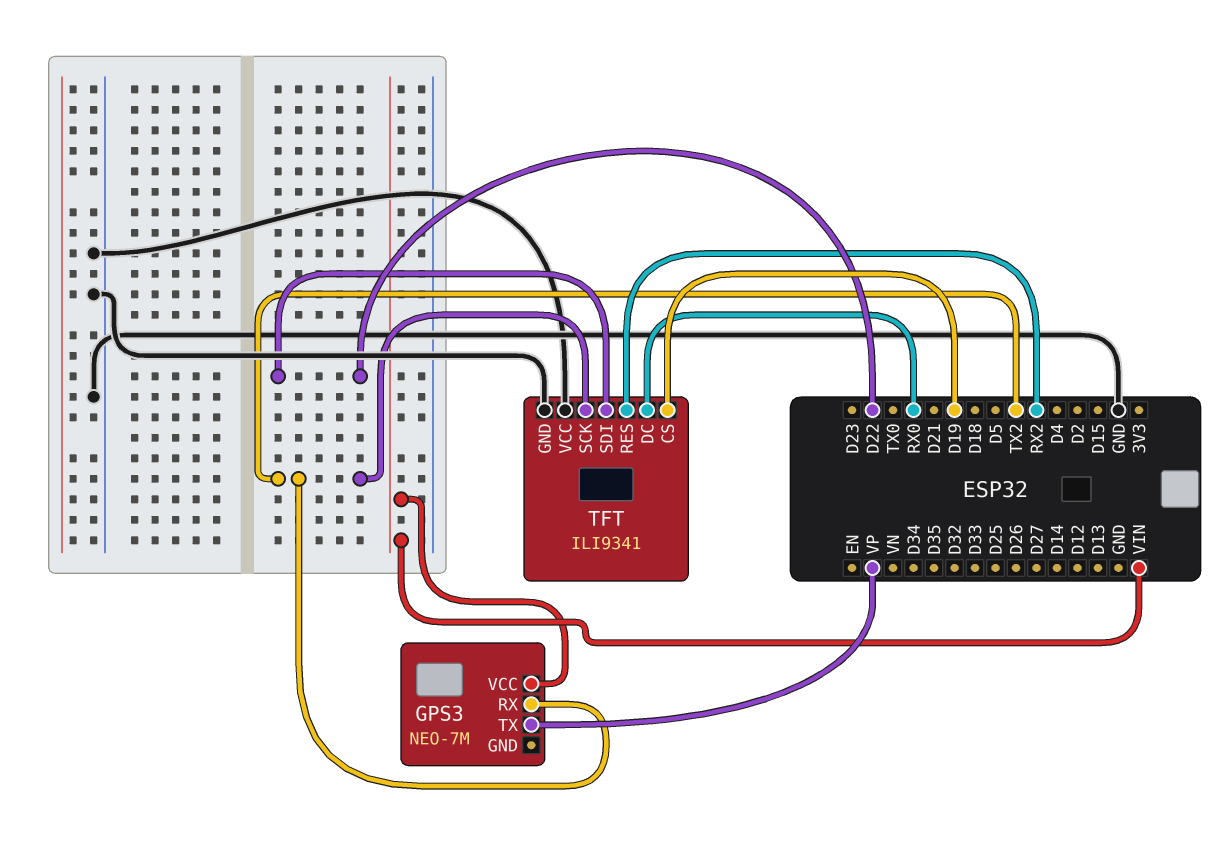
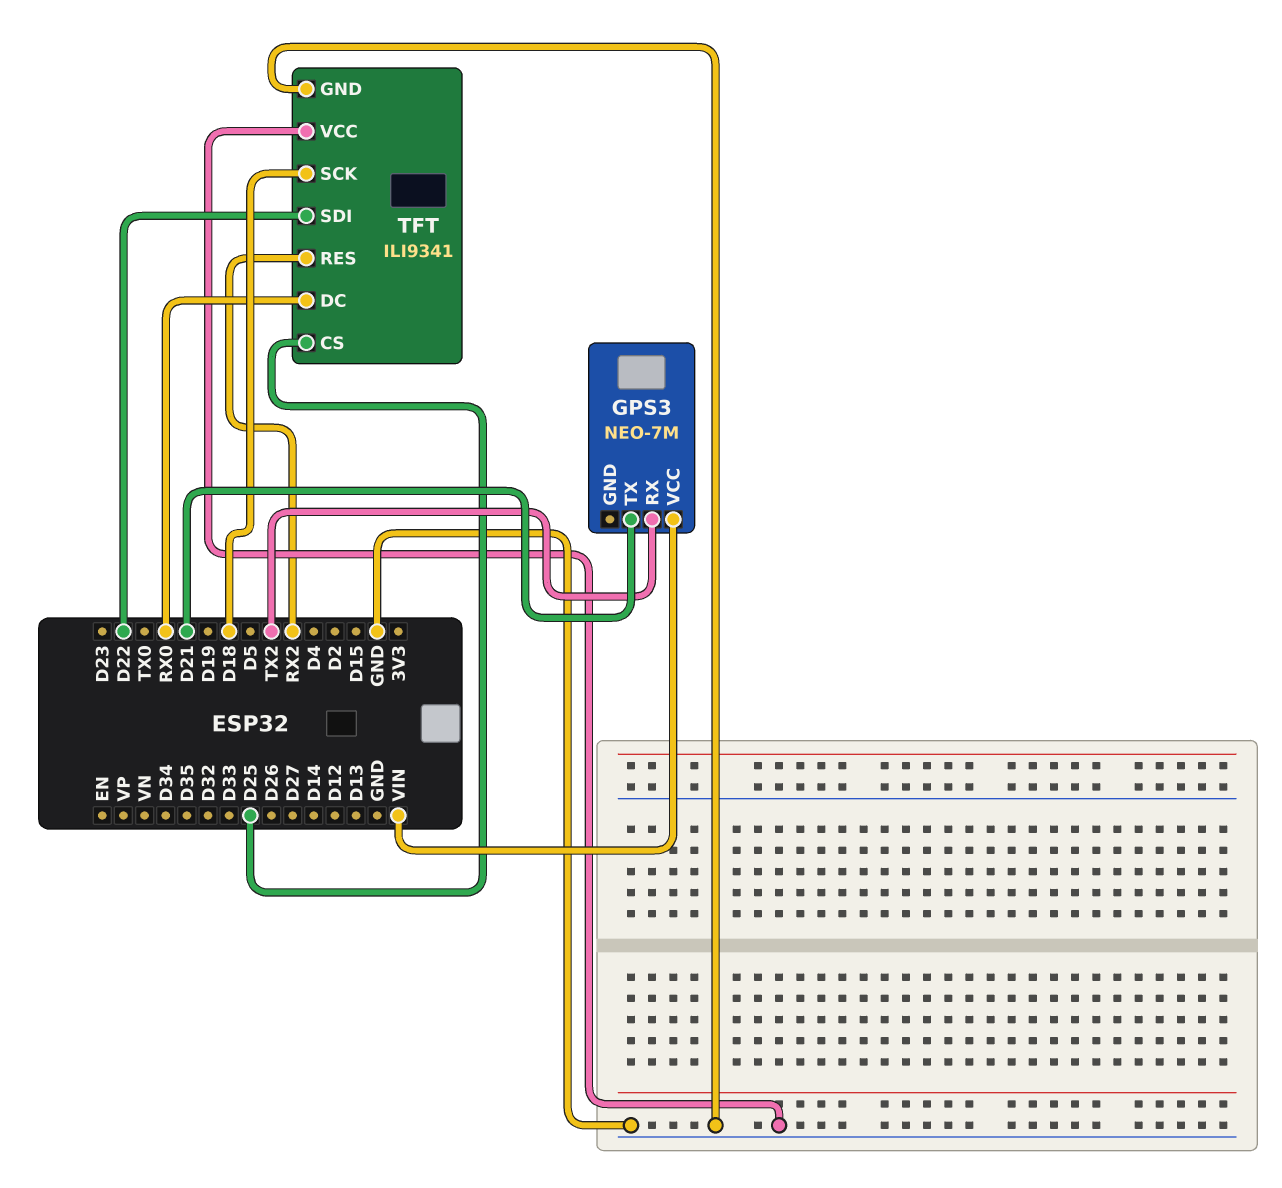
GPS3 pin TX: VP -> D21
TFT pin CS: D19 -> D25
TFT pin SCK: TX2 -> D18

